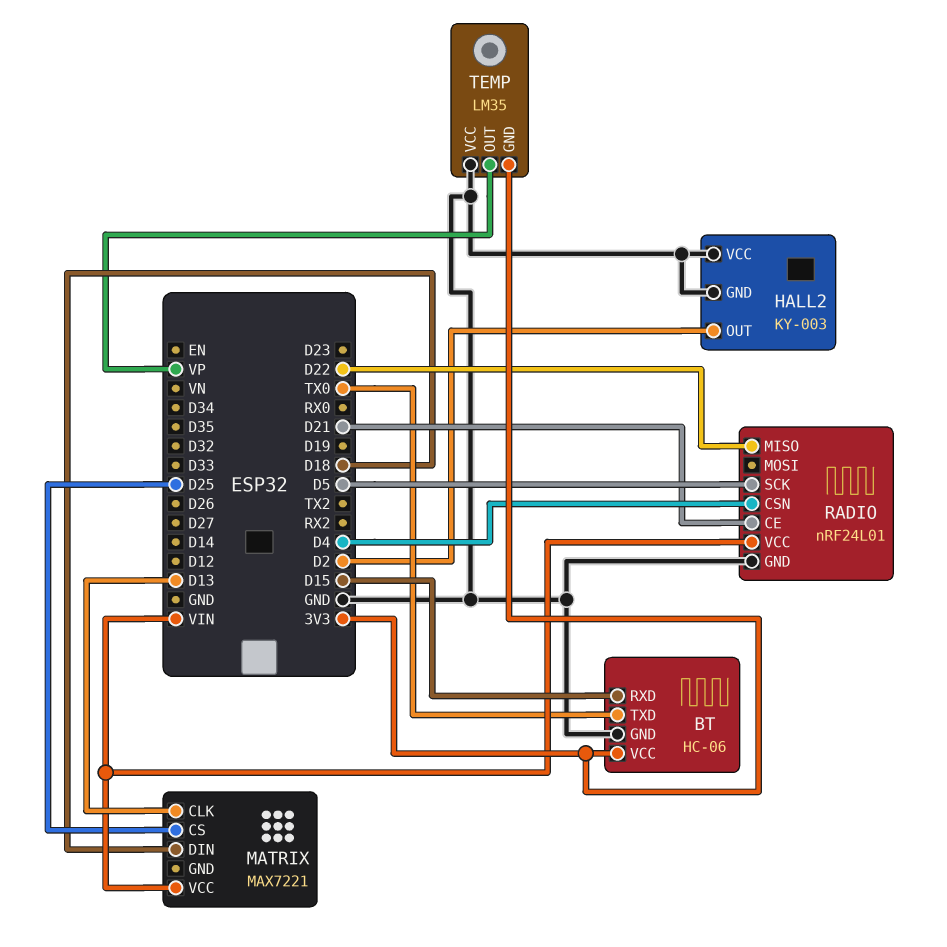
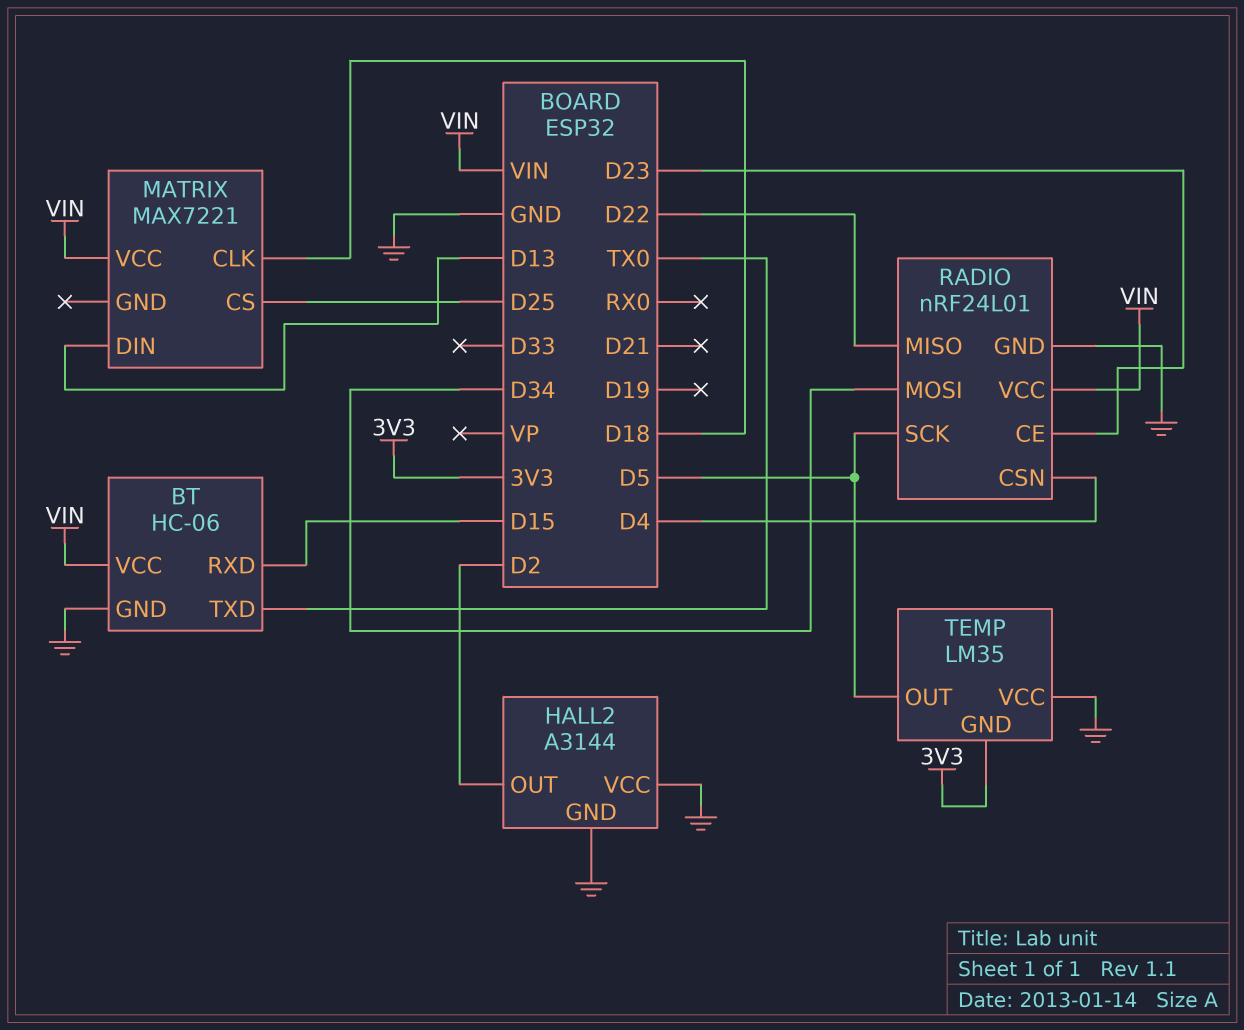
BT pin VCC: 3V3 -> VIN
HALL2: KY-003 -> A3144
MATRIX pin CLK: D13 -> D18
MATRIX pin DIN: D18 -> D13
RADIO pin CE: D21 -> D23
RADIO pin MOSI: none -> D34
TEMP pin OUT: VP -> D5

